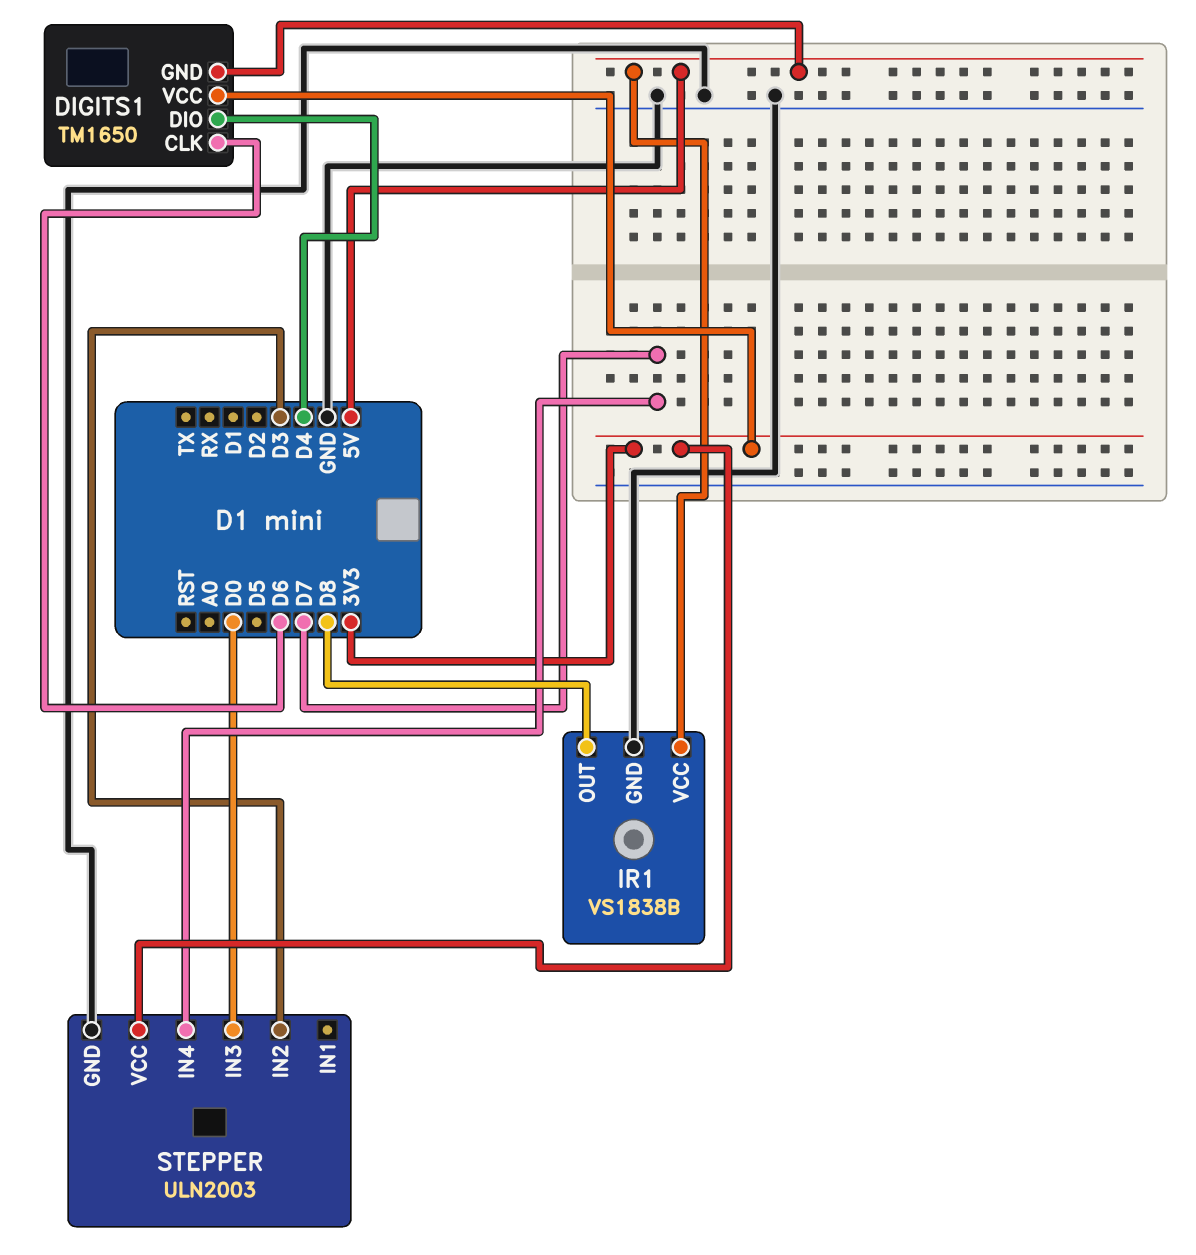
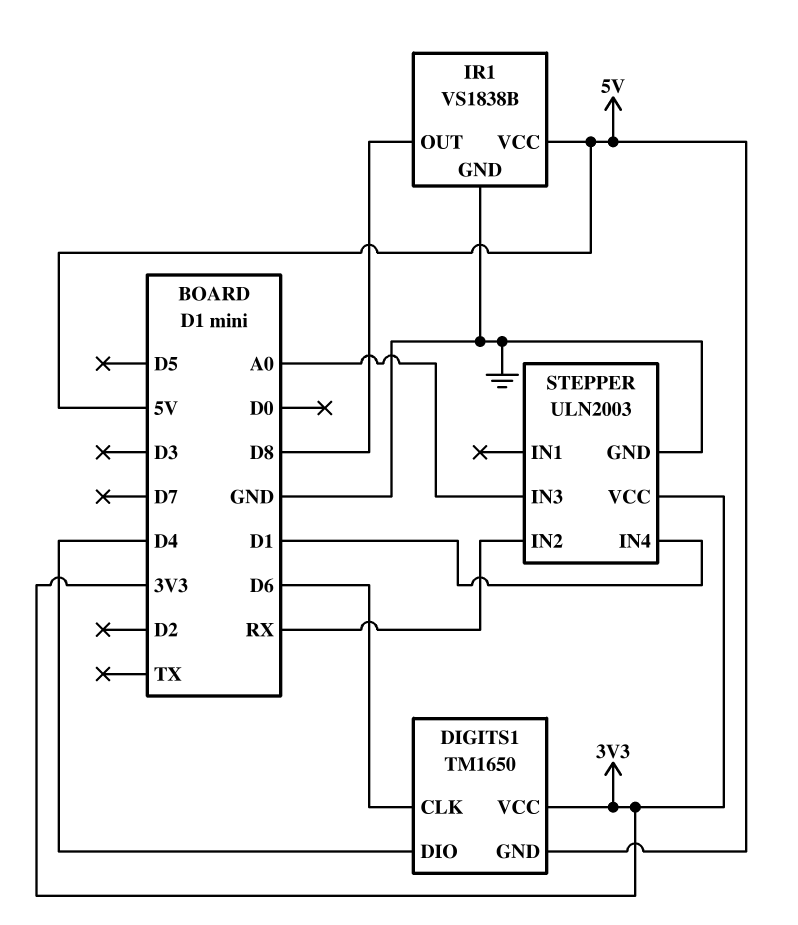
STEPPER pin IN2: D3 -> RX
STEPPER pin IN3: D0 -> A0
STEPPER pin IN4: D7 -> D1

